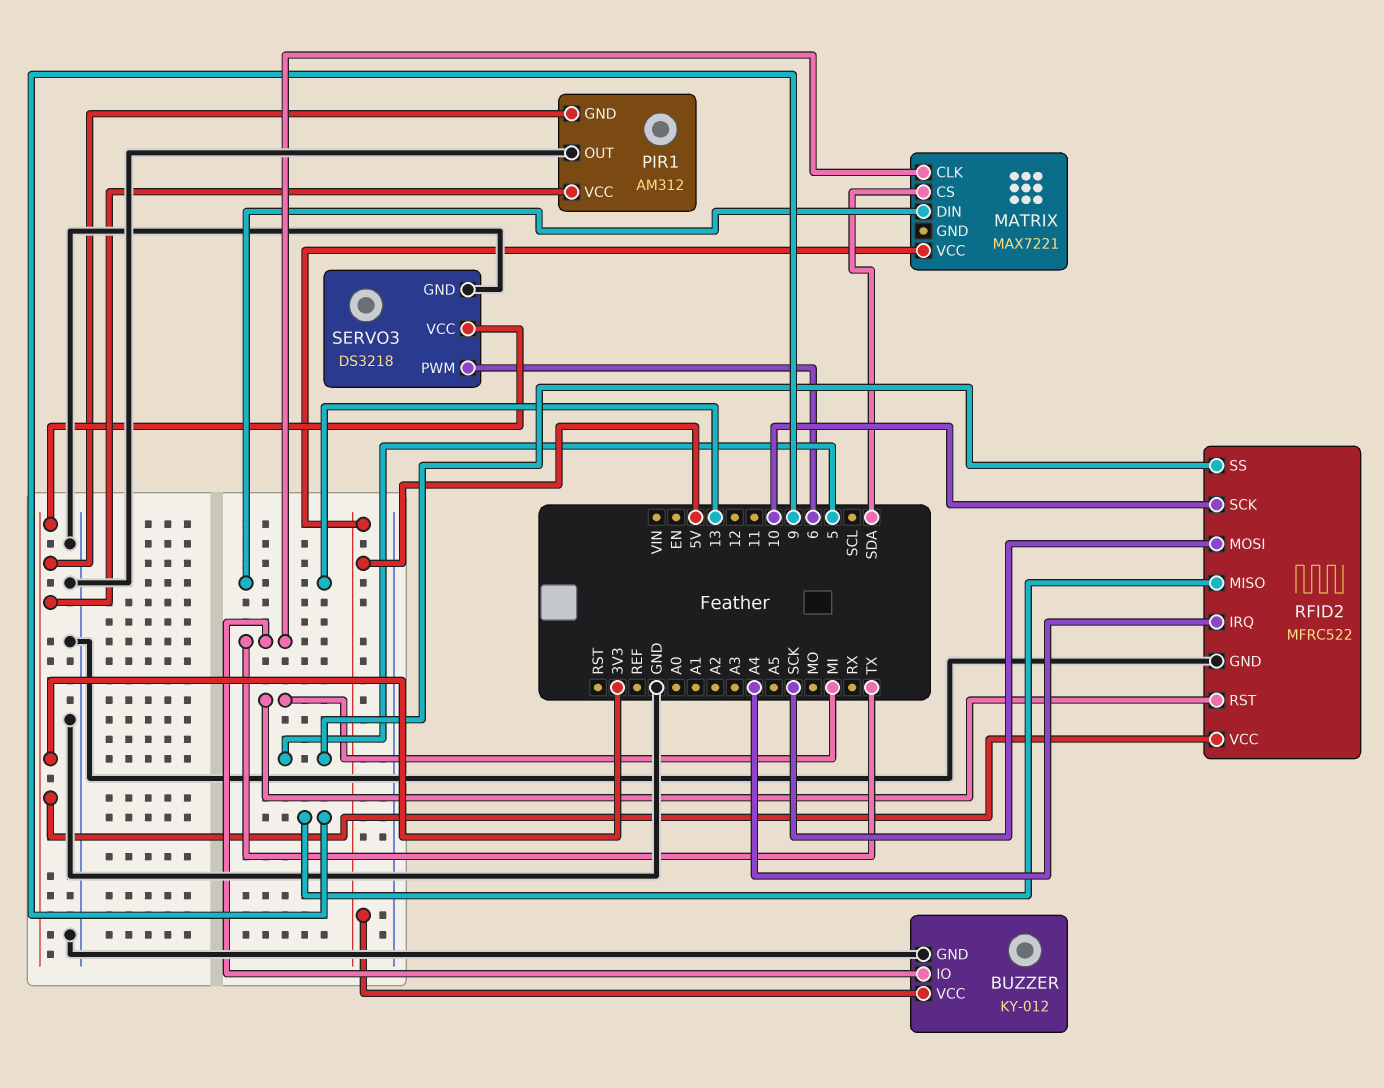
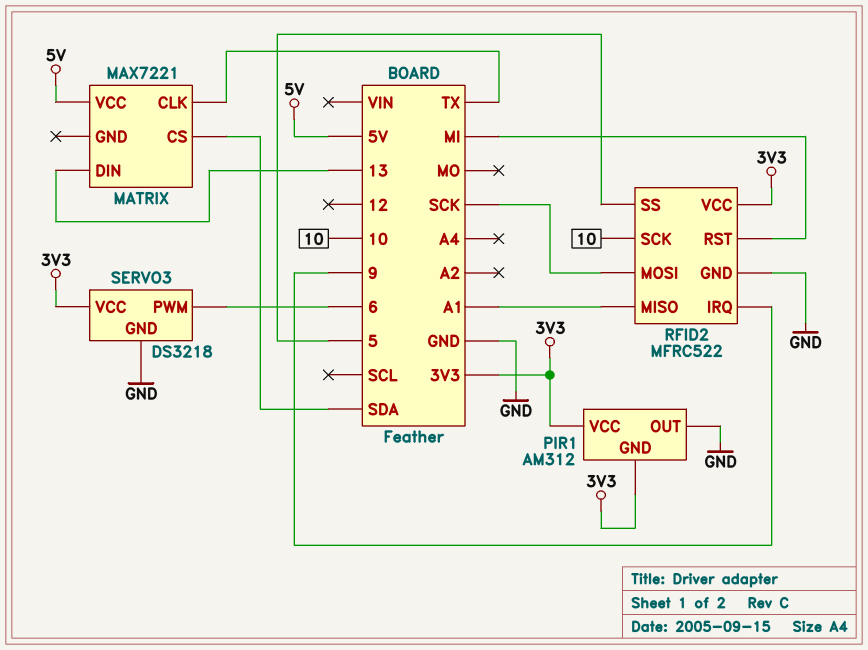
BUZZER: KY-012 -> none
BUZZER pin GND: GND -> none
BUZZER pin IO: TX -> none
BUZZER pin VCC: 5V -> none
RFID2 pin IRQ: A4 -> 9
RFID2 pin MISO: 9 -> A1

